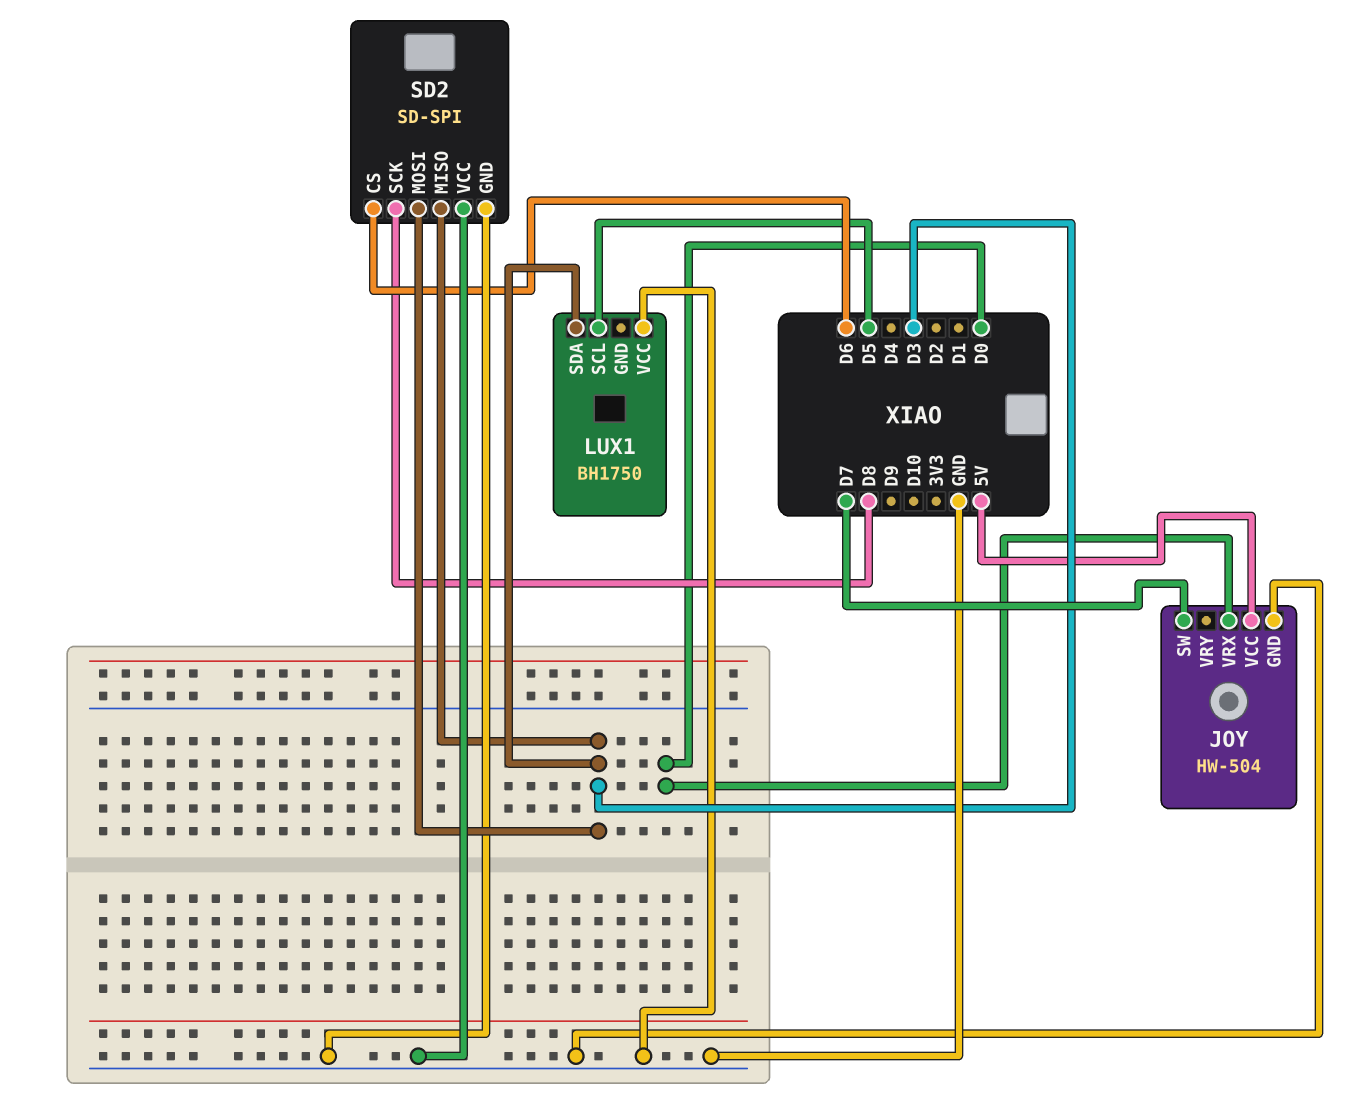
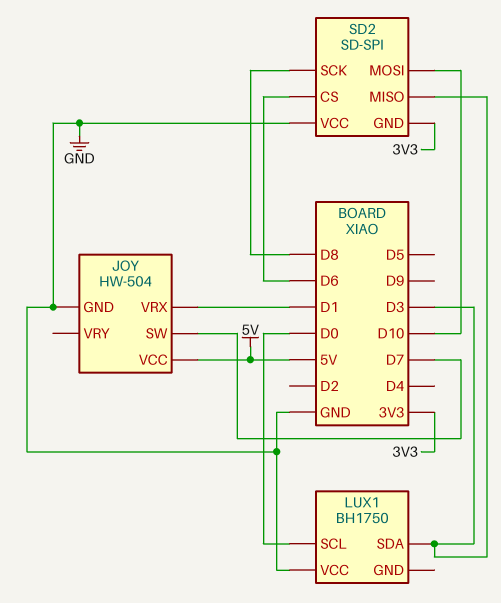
JOY pin VRX: D0 -> D1
LUX1 pin SCL: D5 -> D0
SD2 pin GND: GND -> 3V3
SD2 pin MOSI: D3 -> D10

